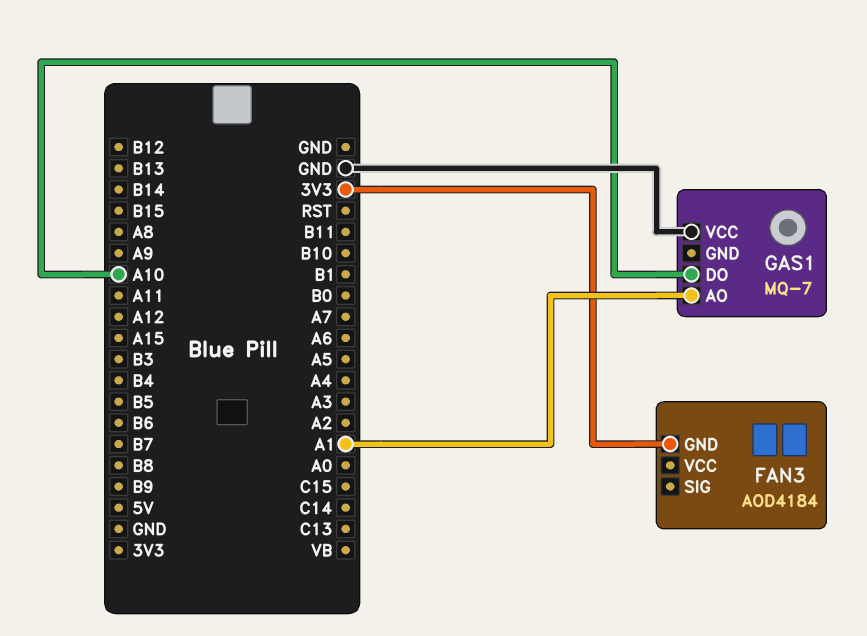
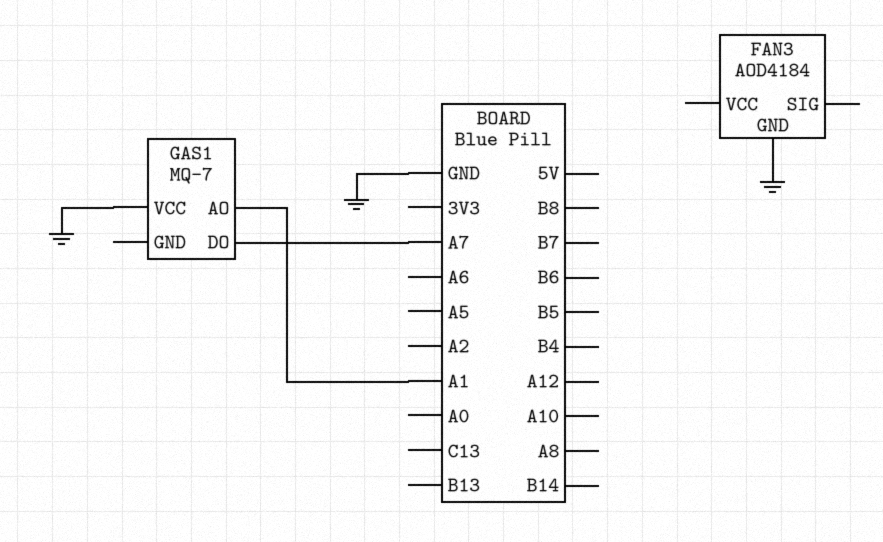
FAN3 pin GND: 3V3 -> GND
GAS1 pin DO: A10 -> A7

